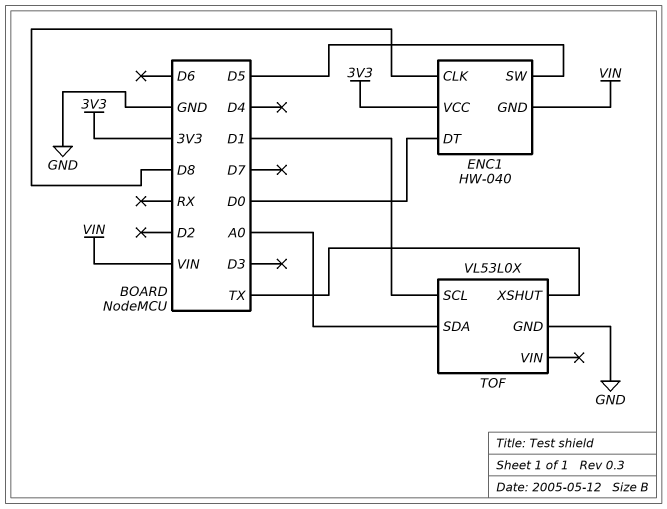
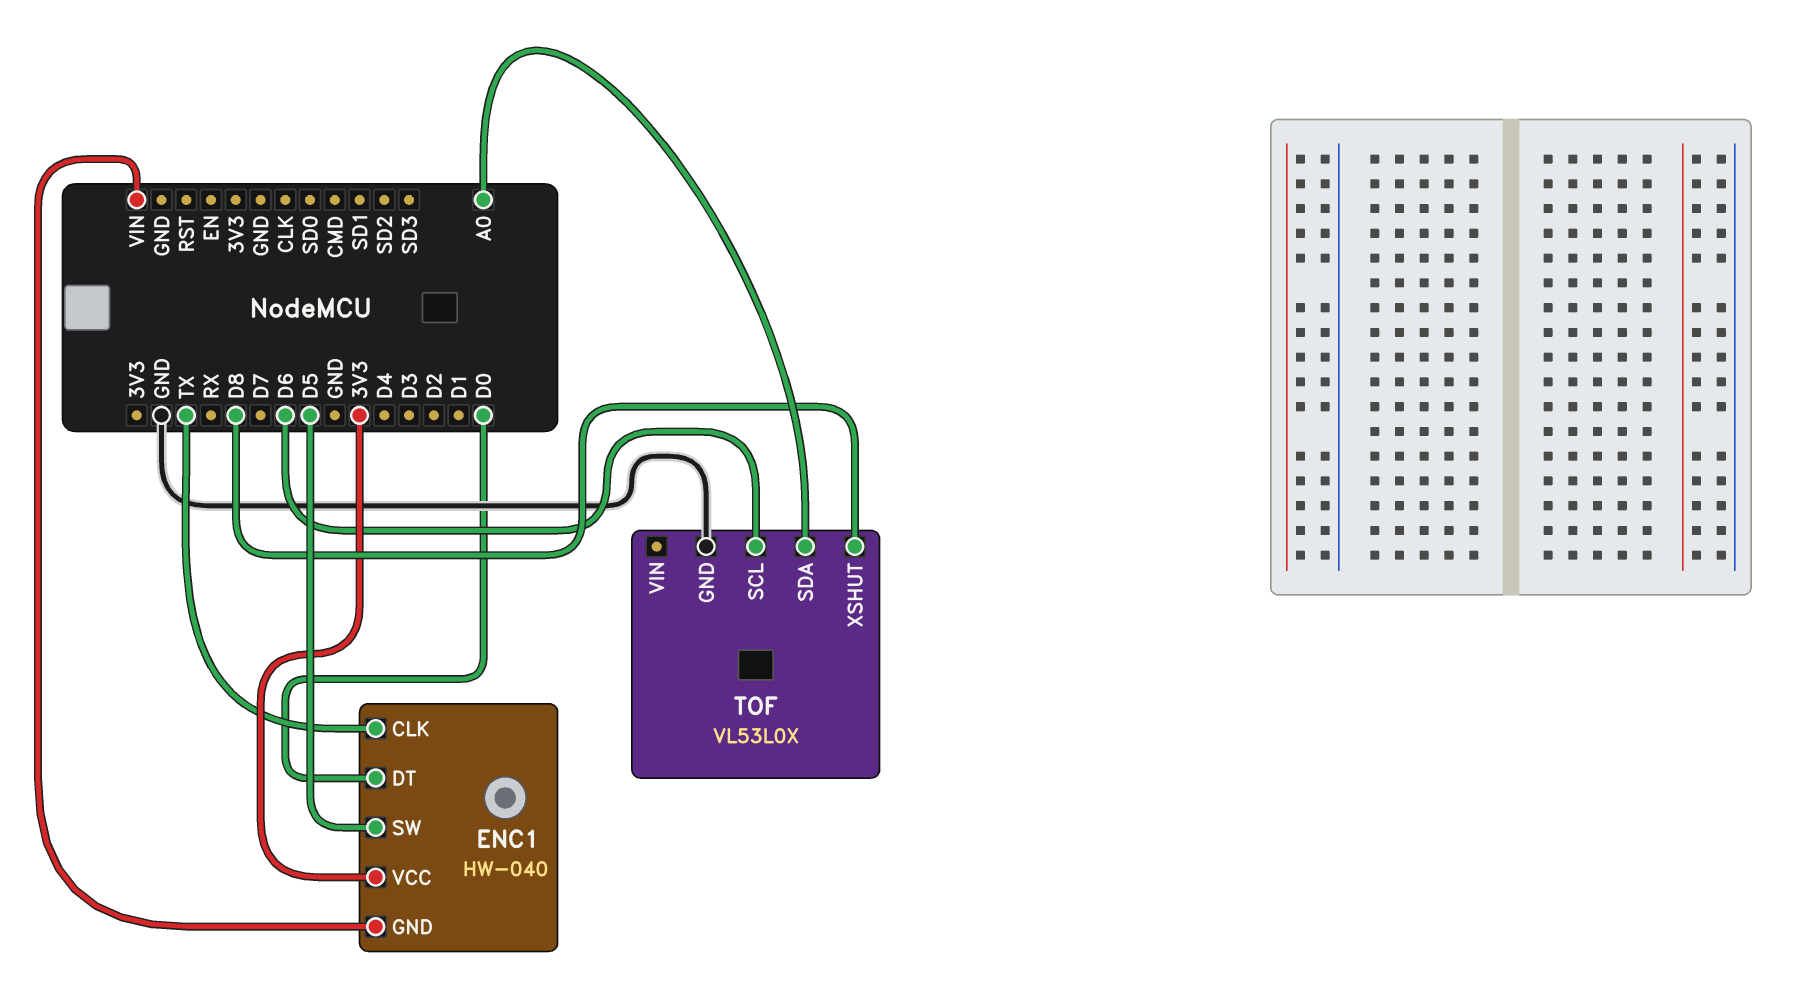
ENC1 pin CLK: D8 -> TX
TOF pin SCL: D1 -> D6
TOF pin XSHUT: TX -> D8

